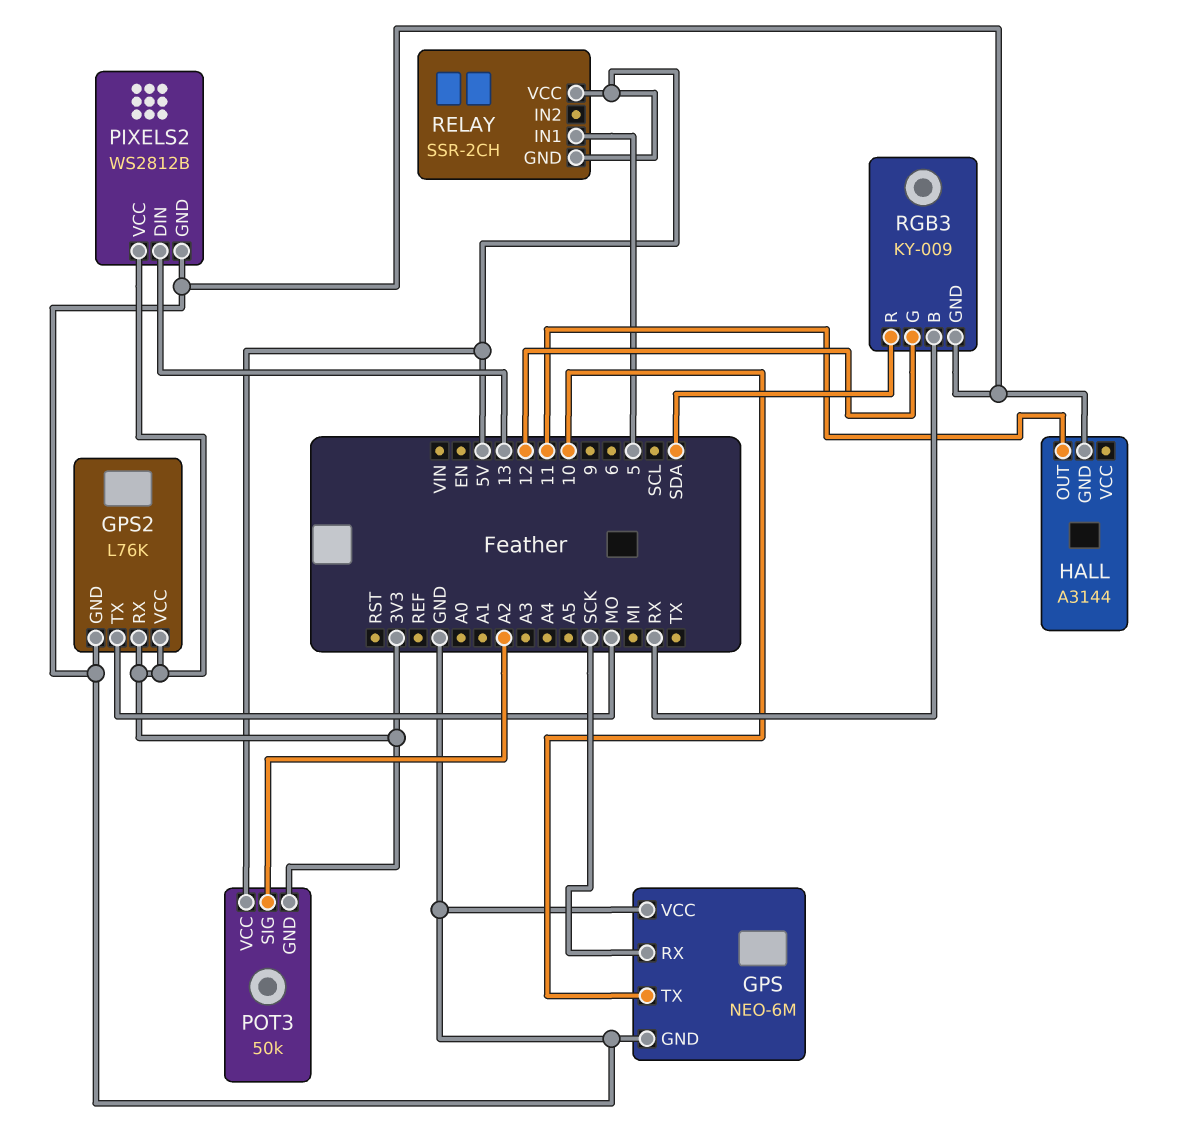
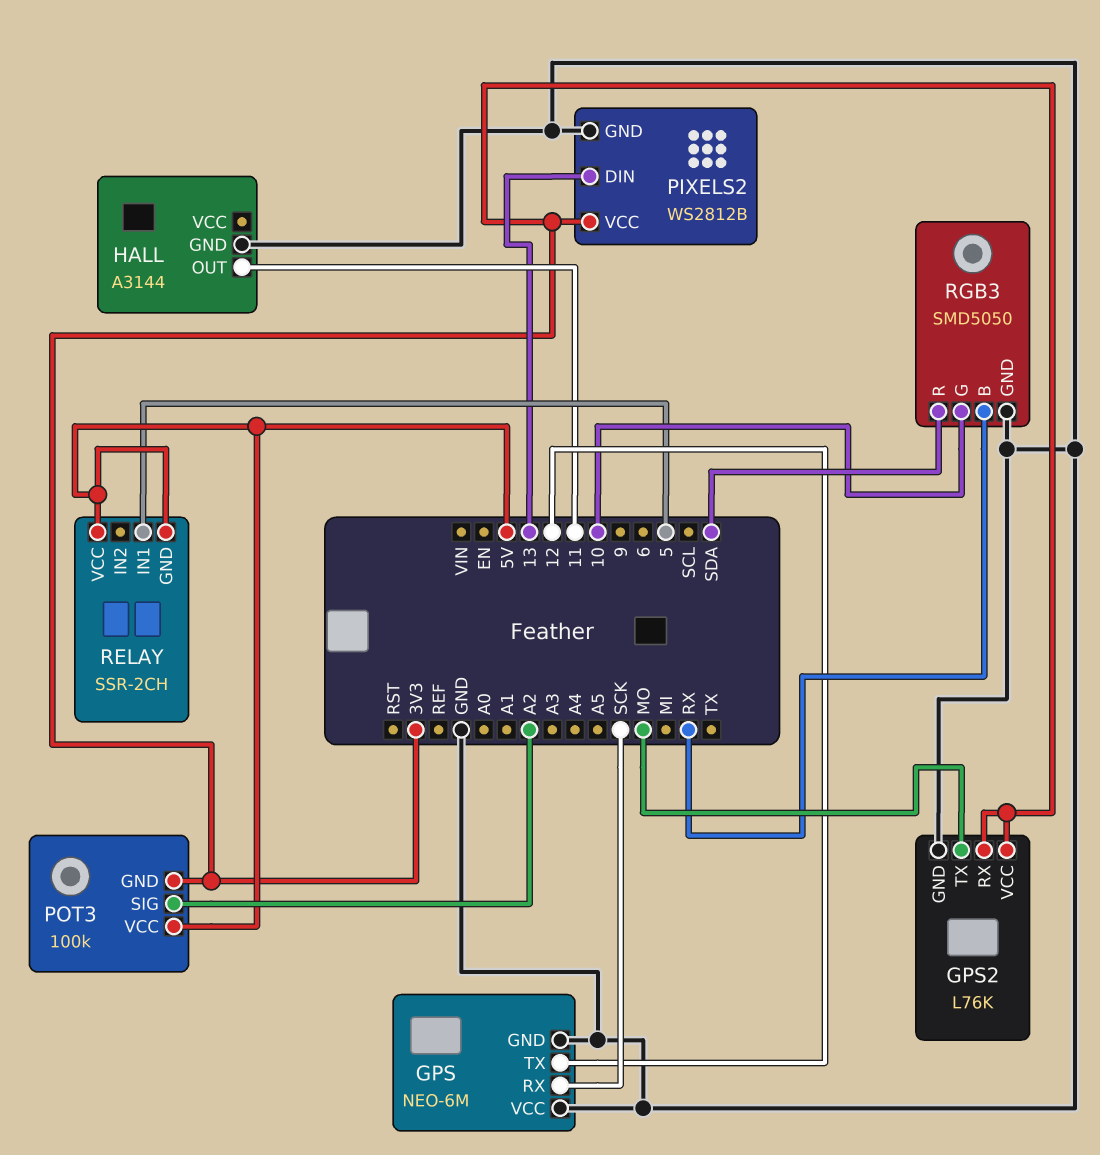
GPS pin TX: 10 -> 12
POT3: 50k -> 100k
RGB3: KY-009 -> SMD5050
RGB3 pin G: 12 -> 10

